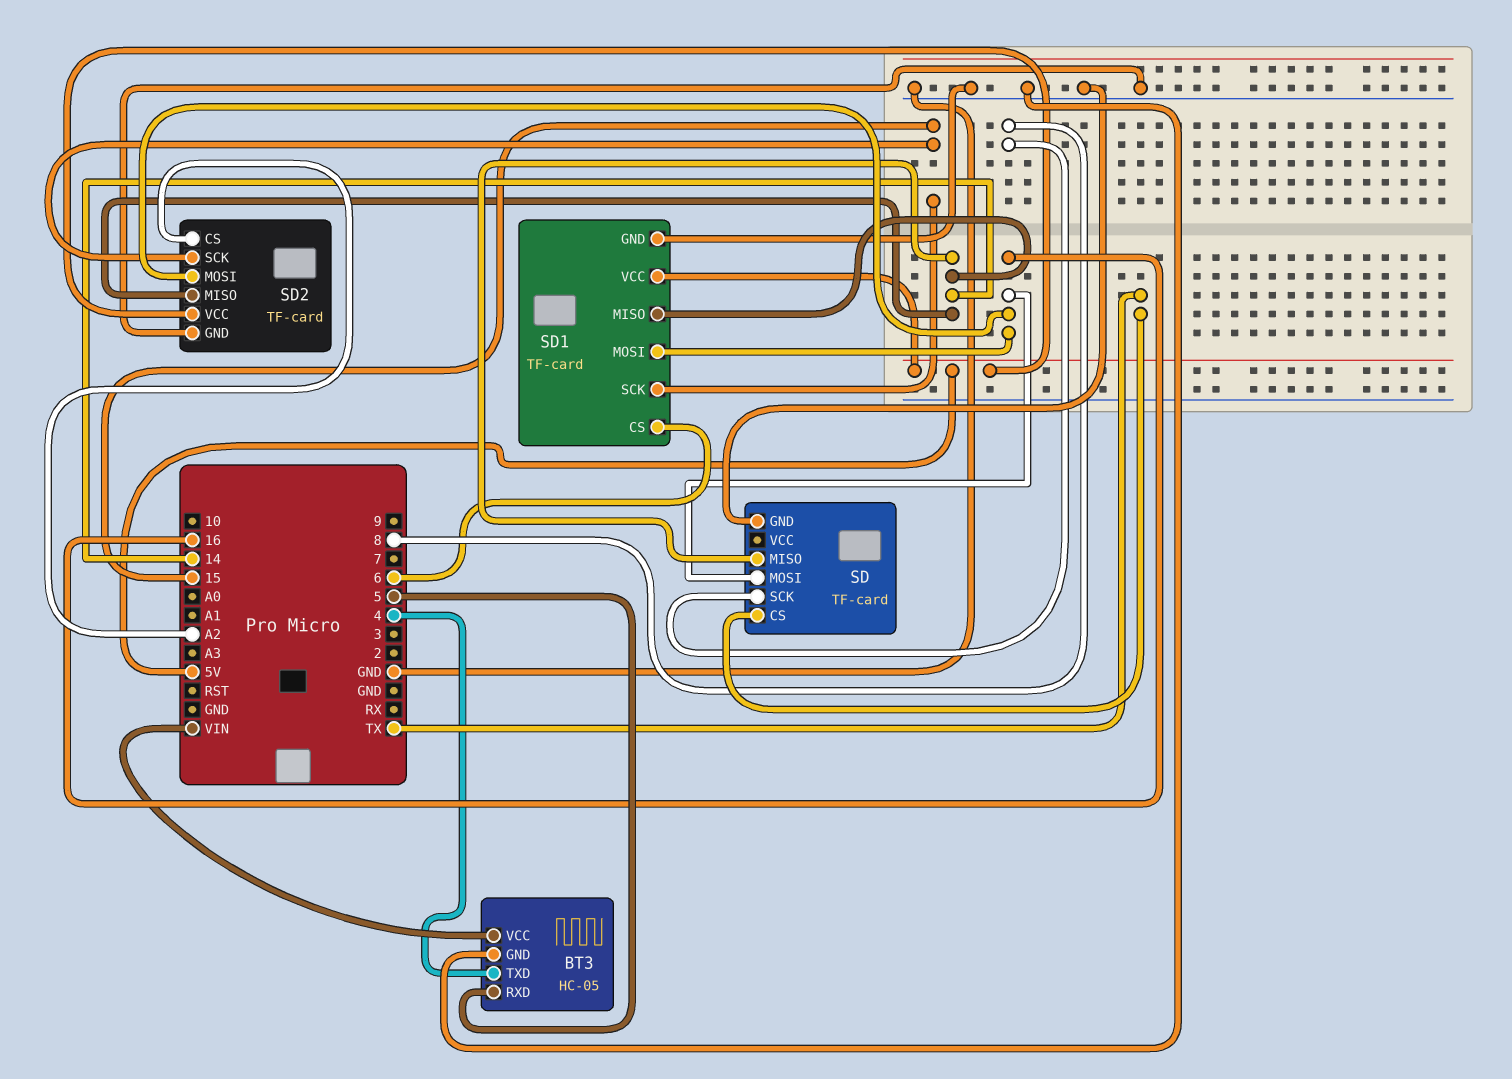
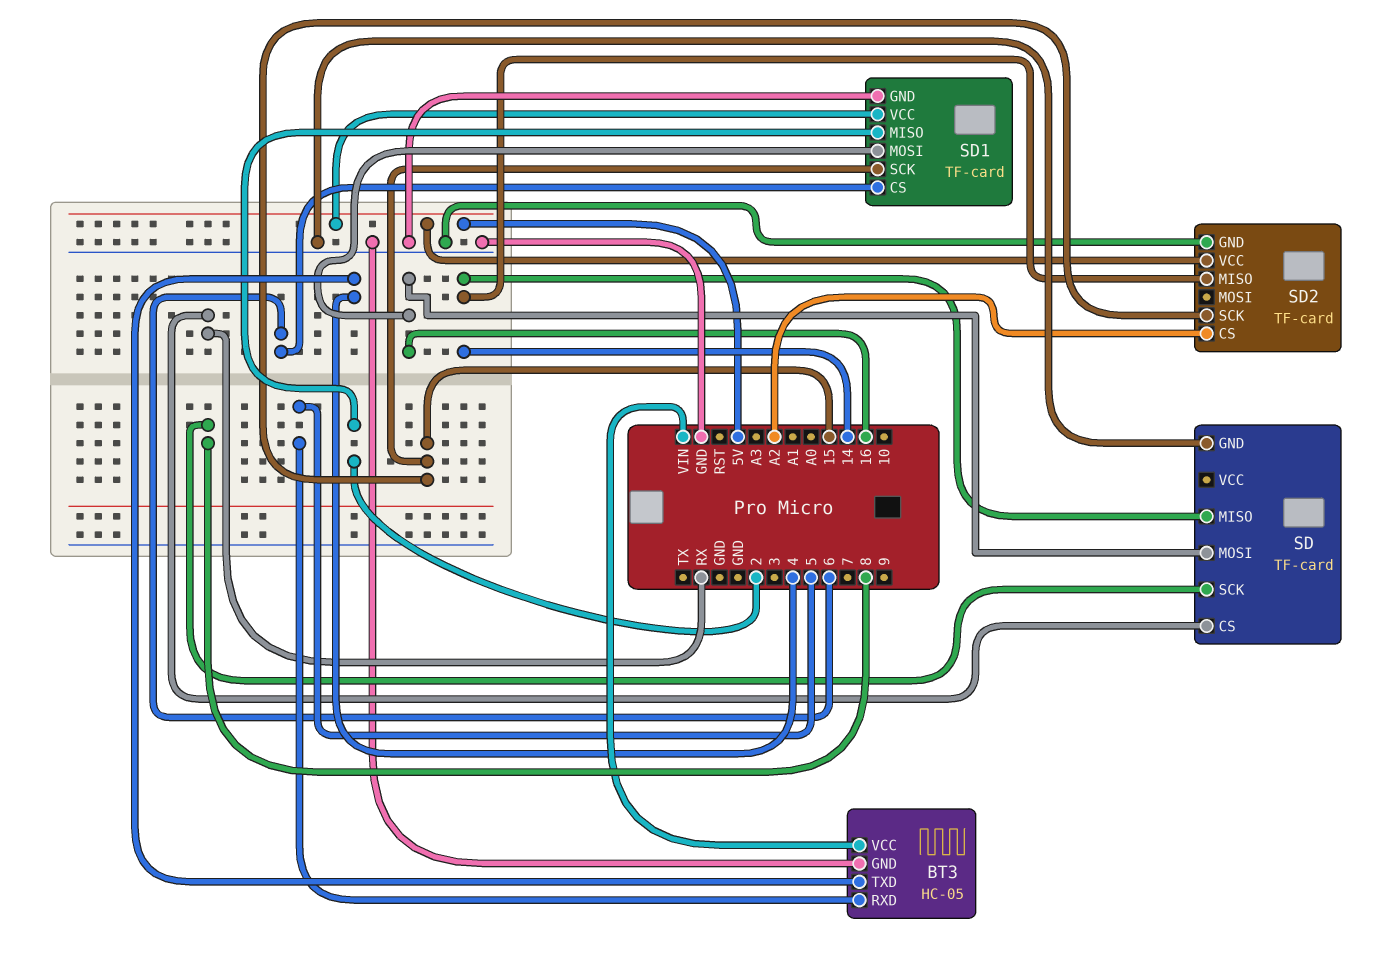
SD pin CS: TX -> RX
SD1 pin MISO: 14 -> 2
SD2 pin MOSI: 16 -> none

